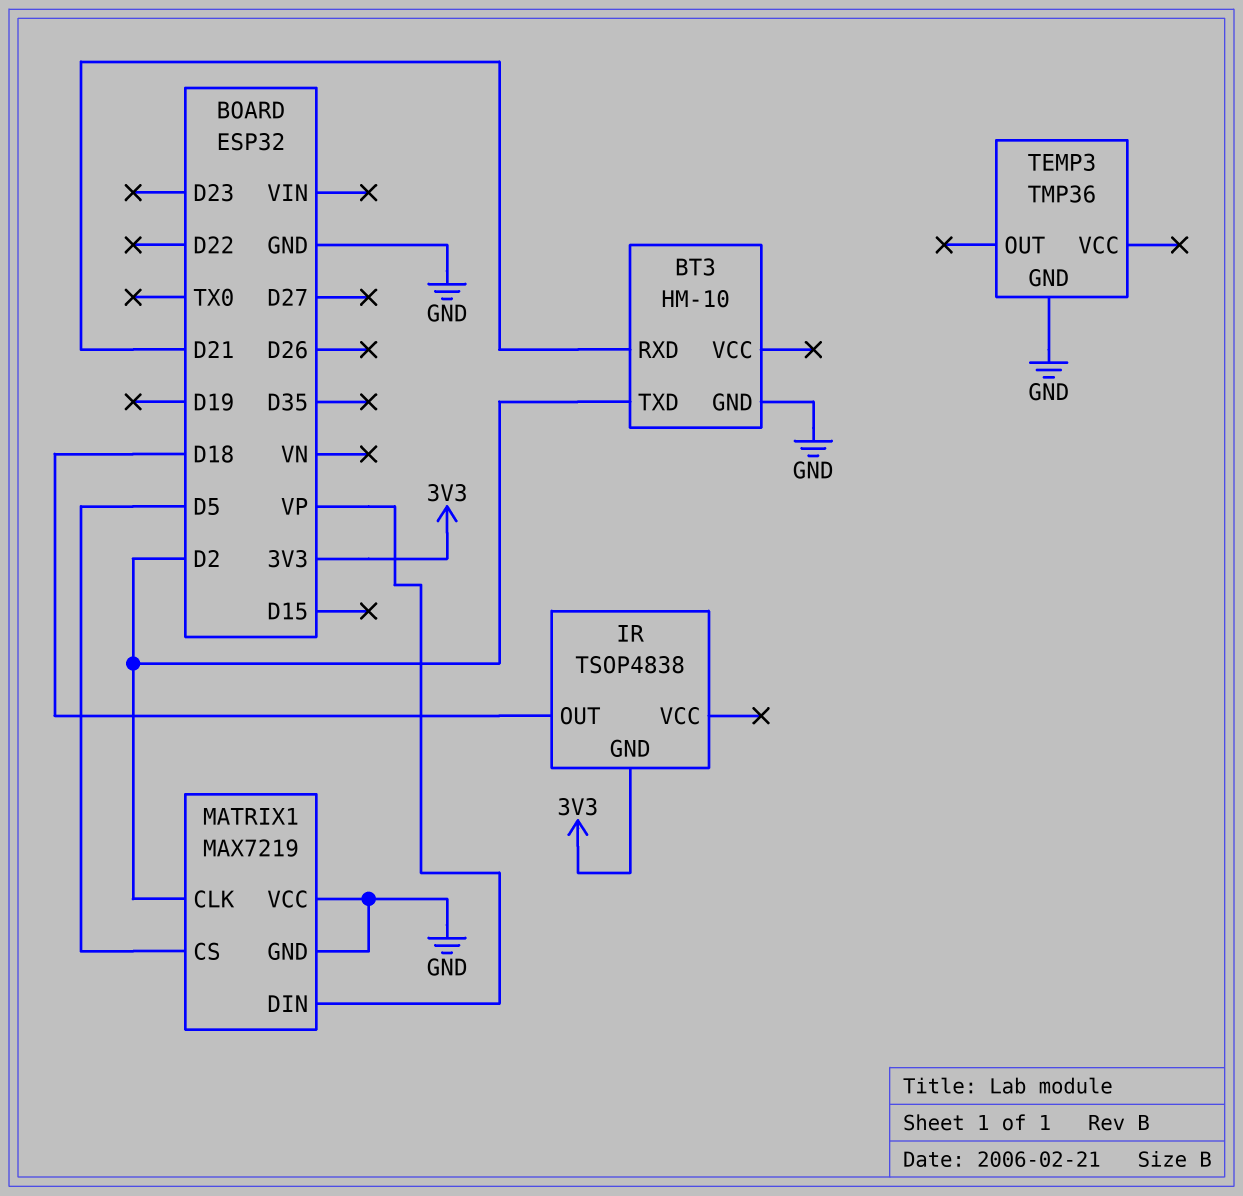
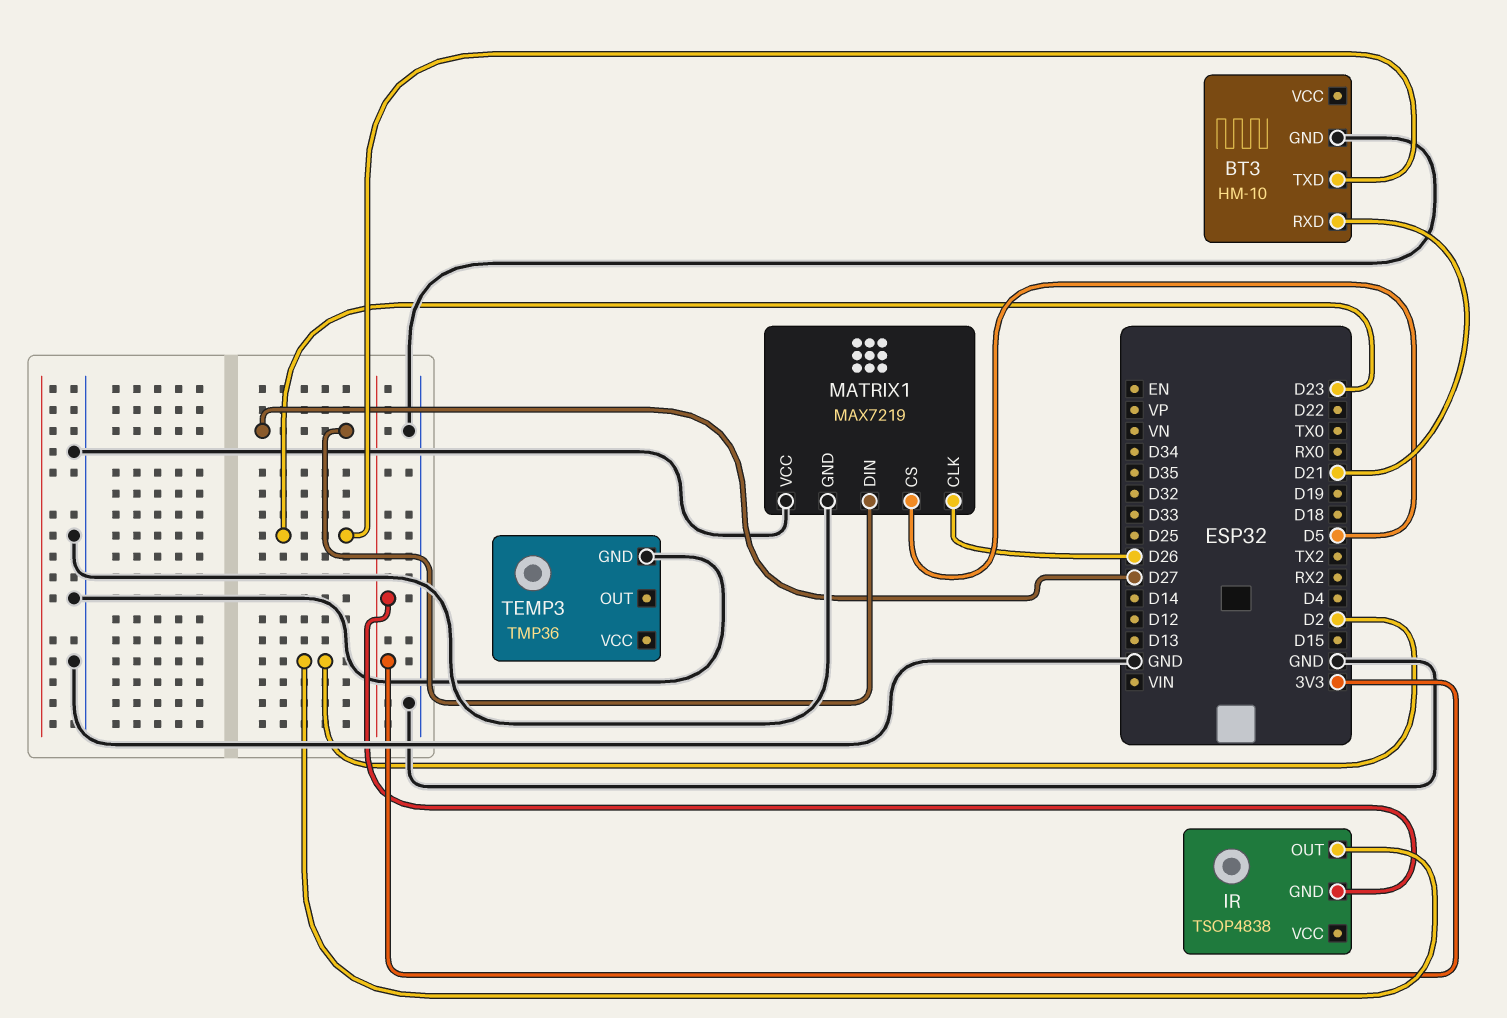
BT3 pin TXD: D2 -> D23
IR pin OUT: D18 -> D2
MATRIX1 pin CLK: D2 -> D26
MATRIX1 pin DIN: VP -> D27

